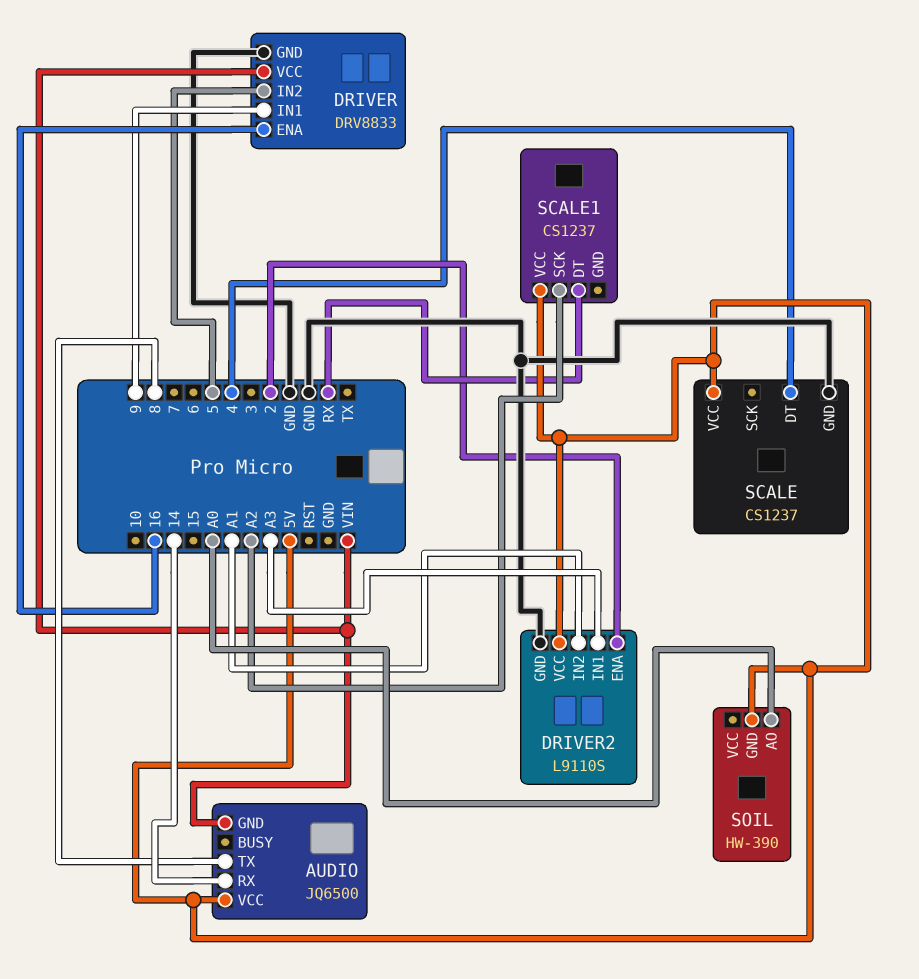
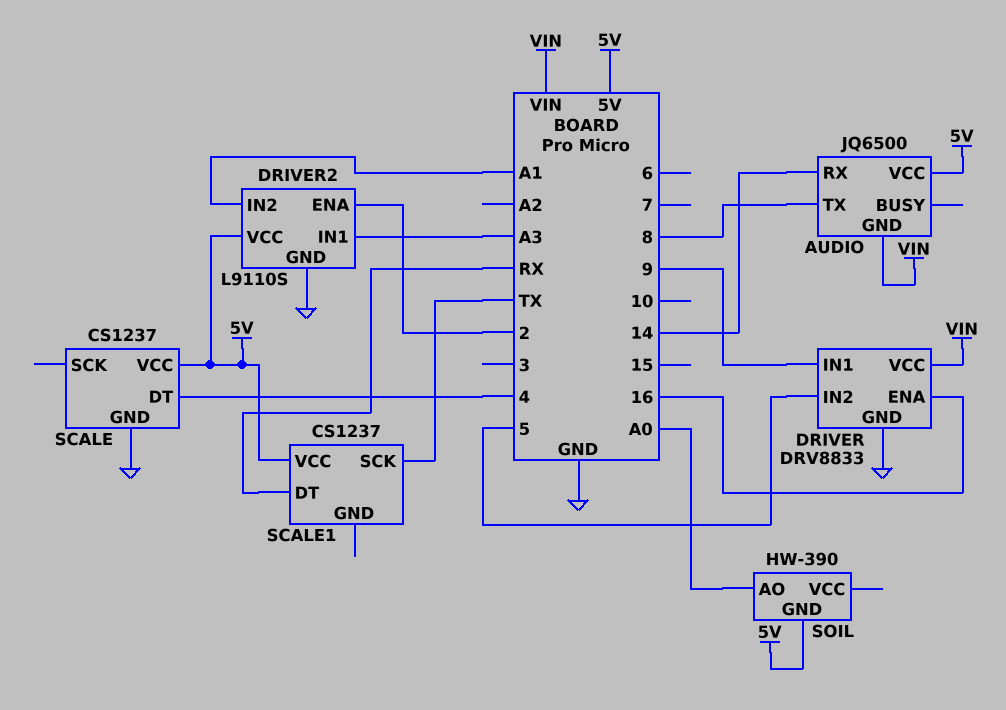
SCALE1 pin SCK: A2 -> TX

